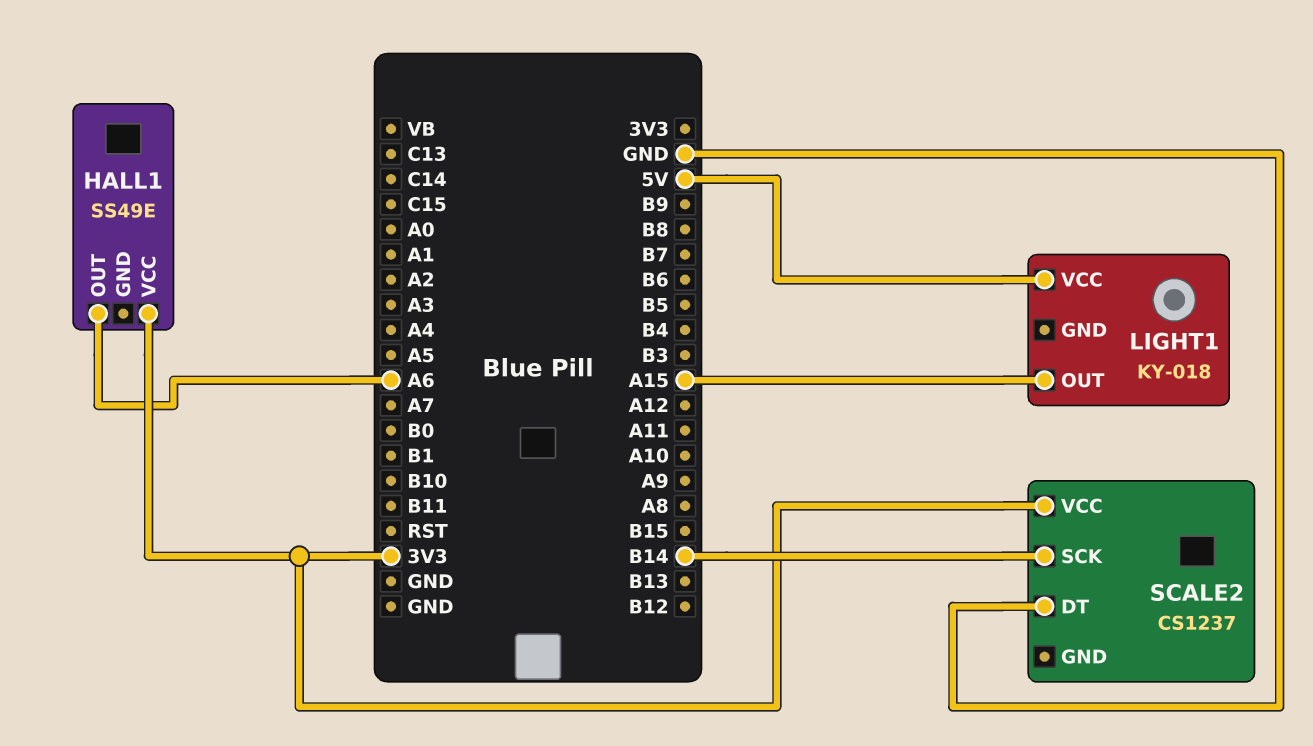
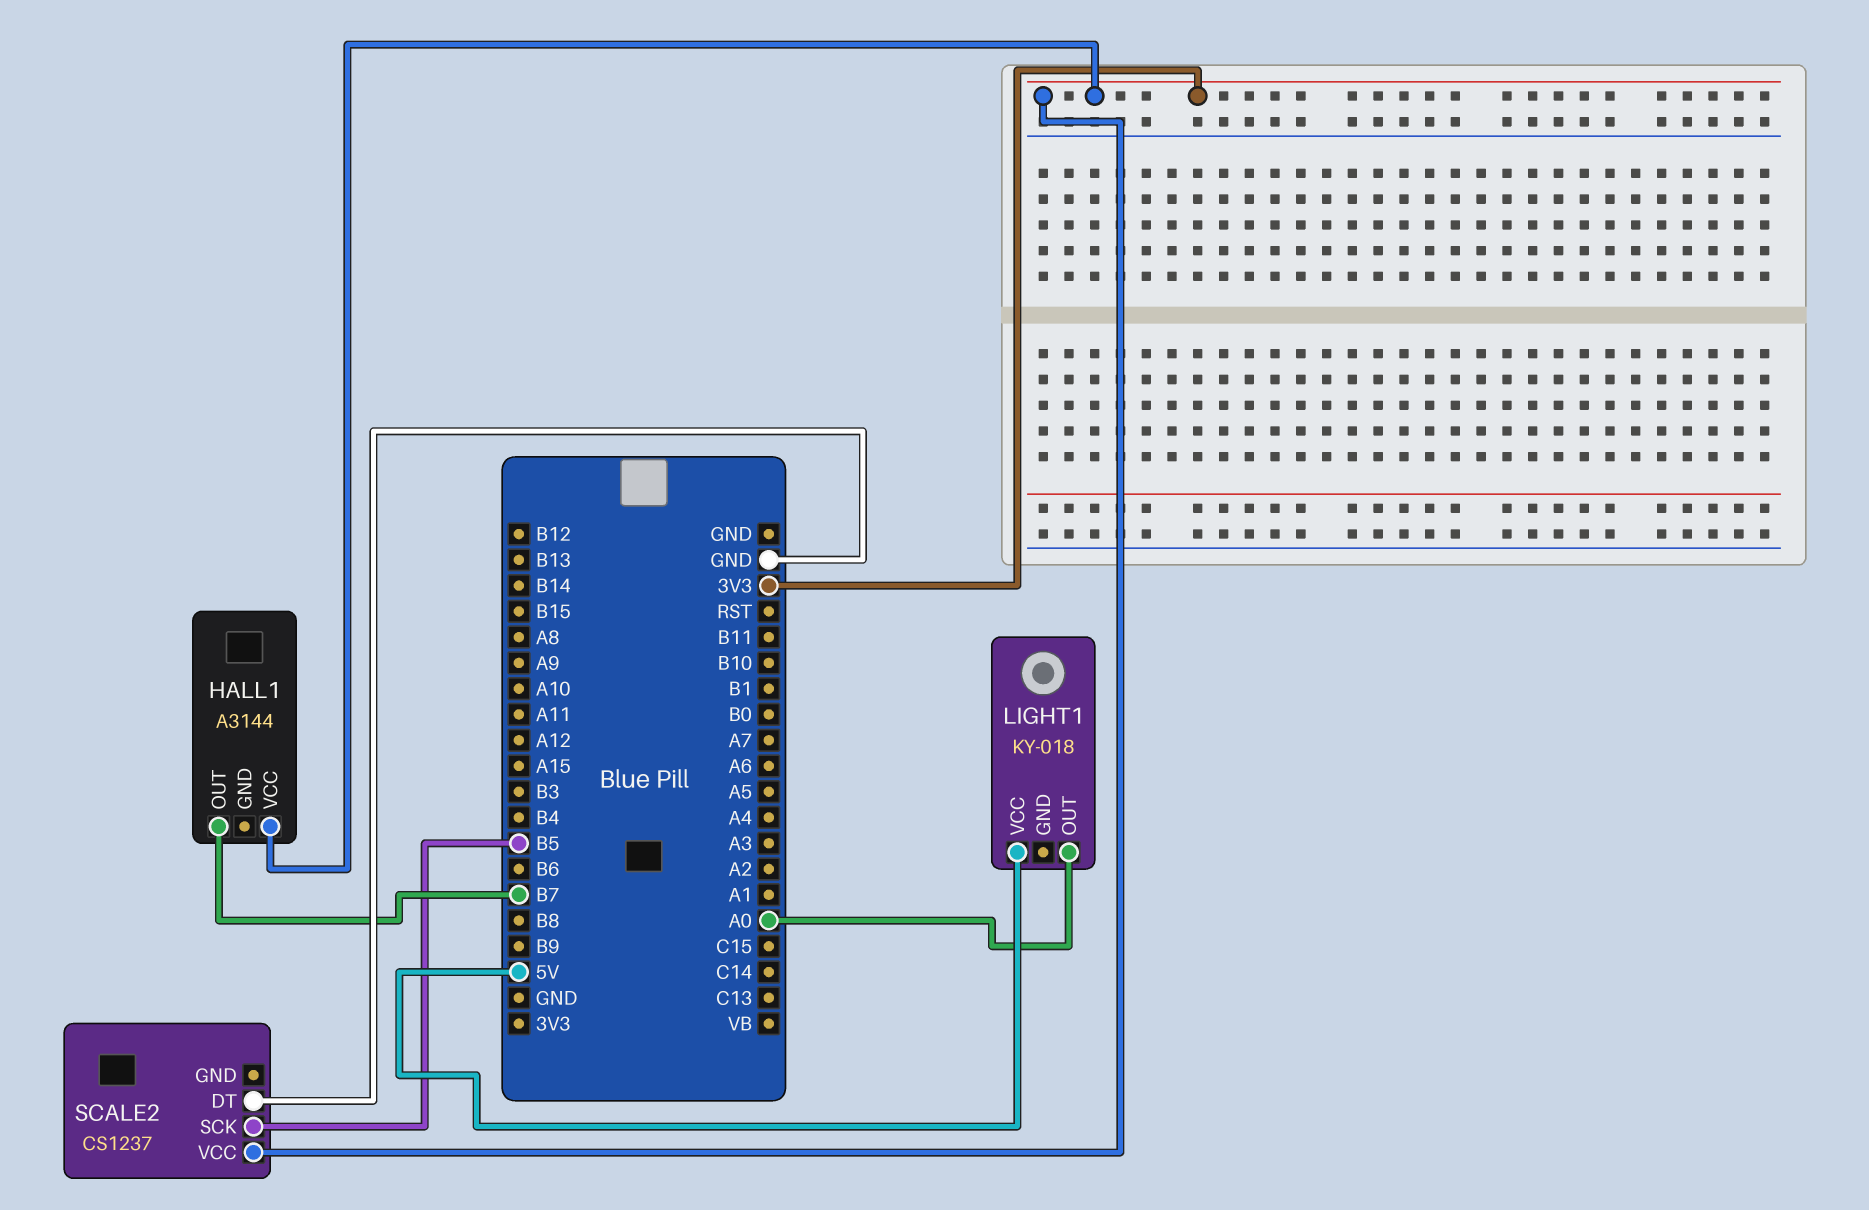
HALL1: SS49E -> A3144
HALL1 pin OUT: A6 -> B7
LIGHT1 pin OUT: A15 -> A0
SCALE2 pin SCK: B14 -> B5

